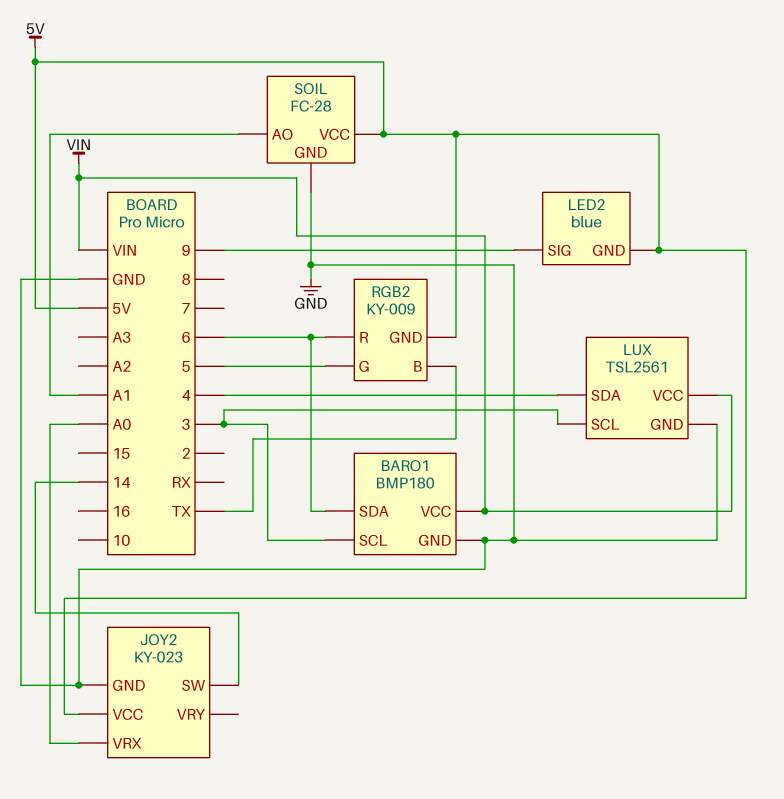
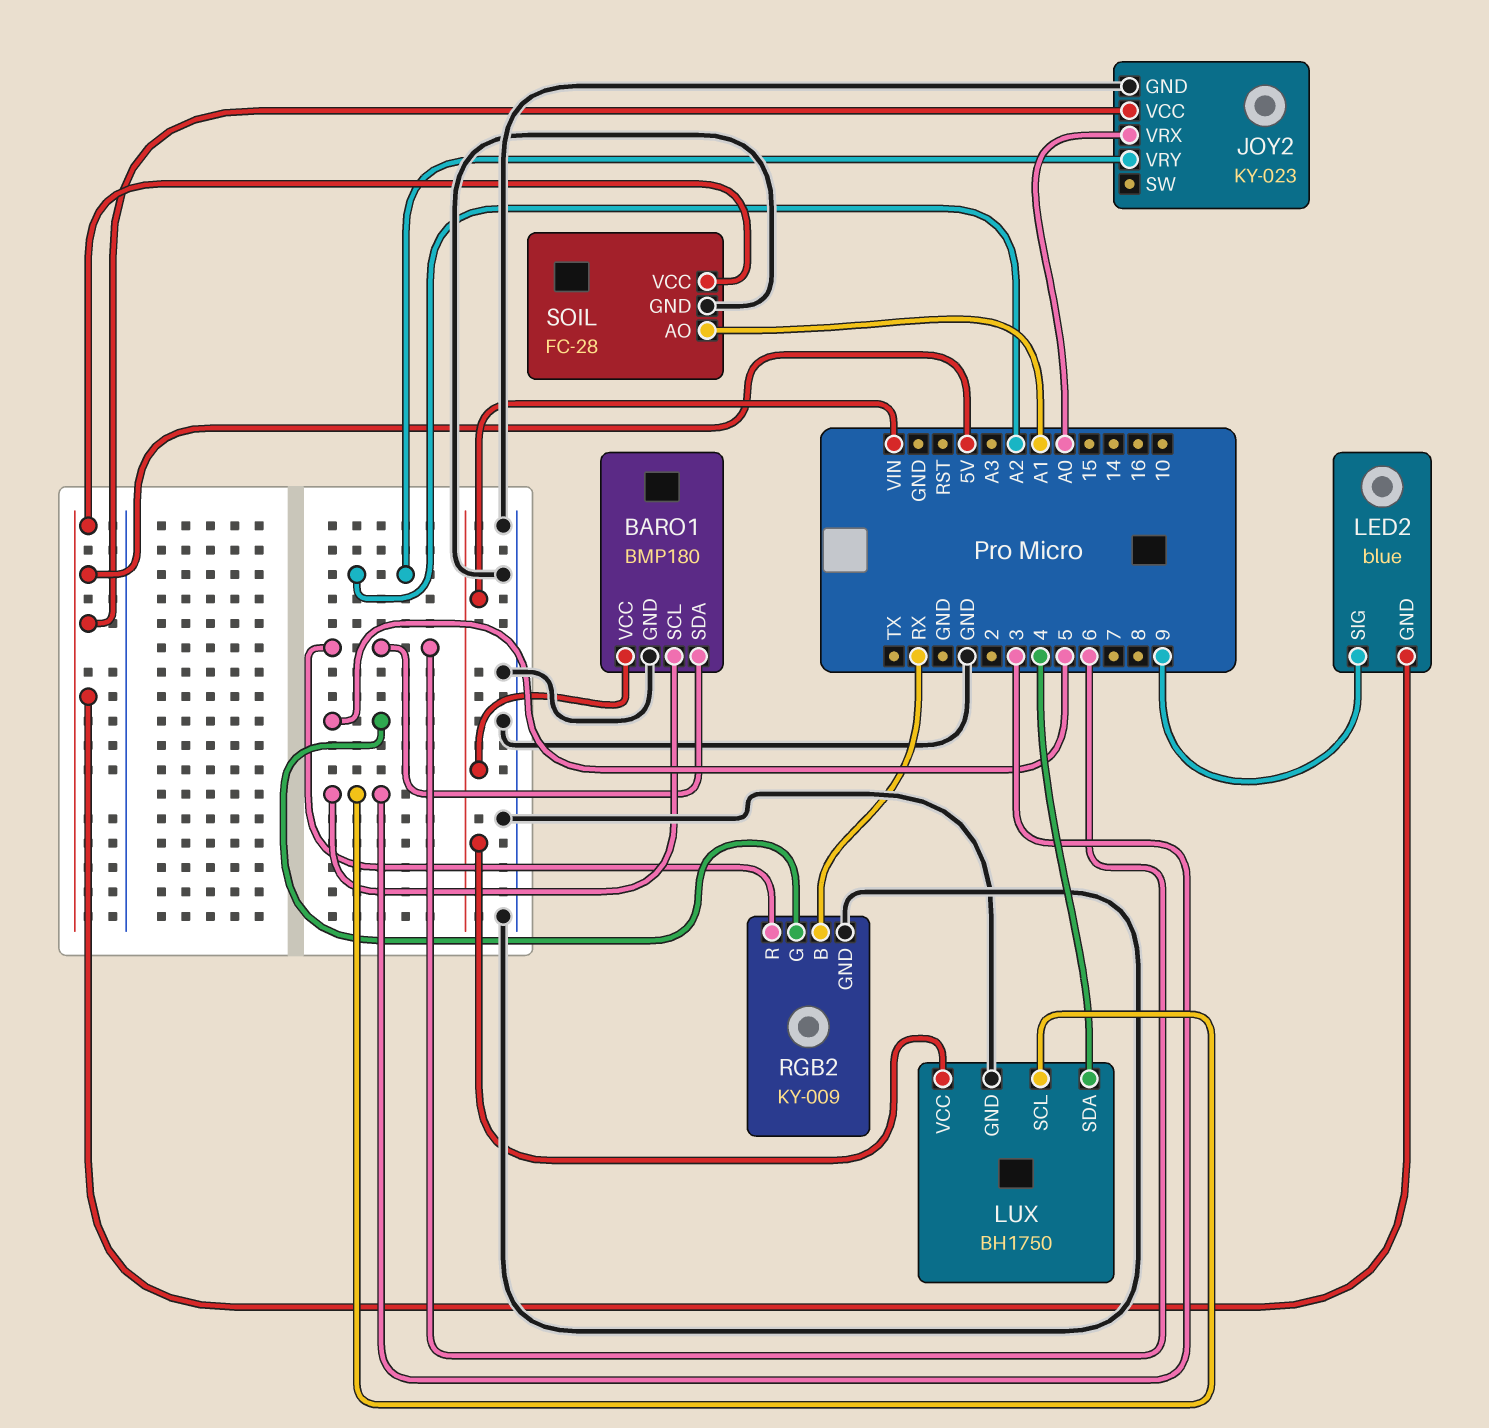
JOY2 pin SW: 14 -> none
JOY2 pin VRY: none -> A2
LUX: TSL2561 -> BH1750
RGB2 pin B: TX -> RX
RGB2 pin GND: 5V -> GND

